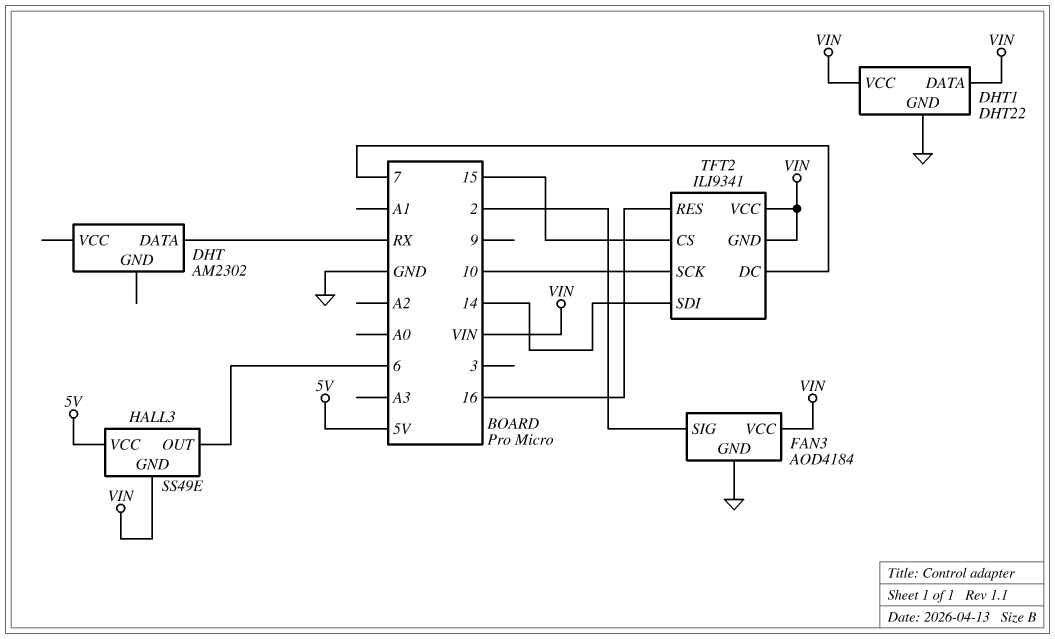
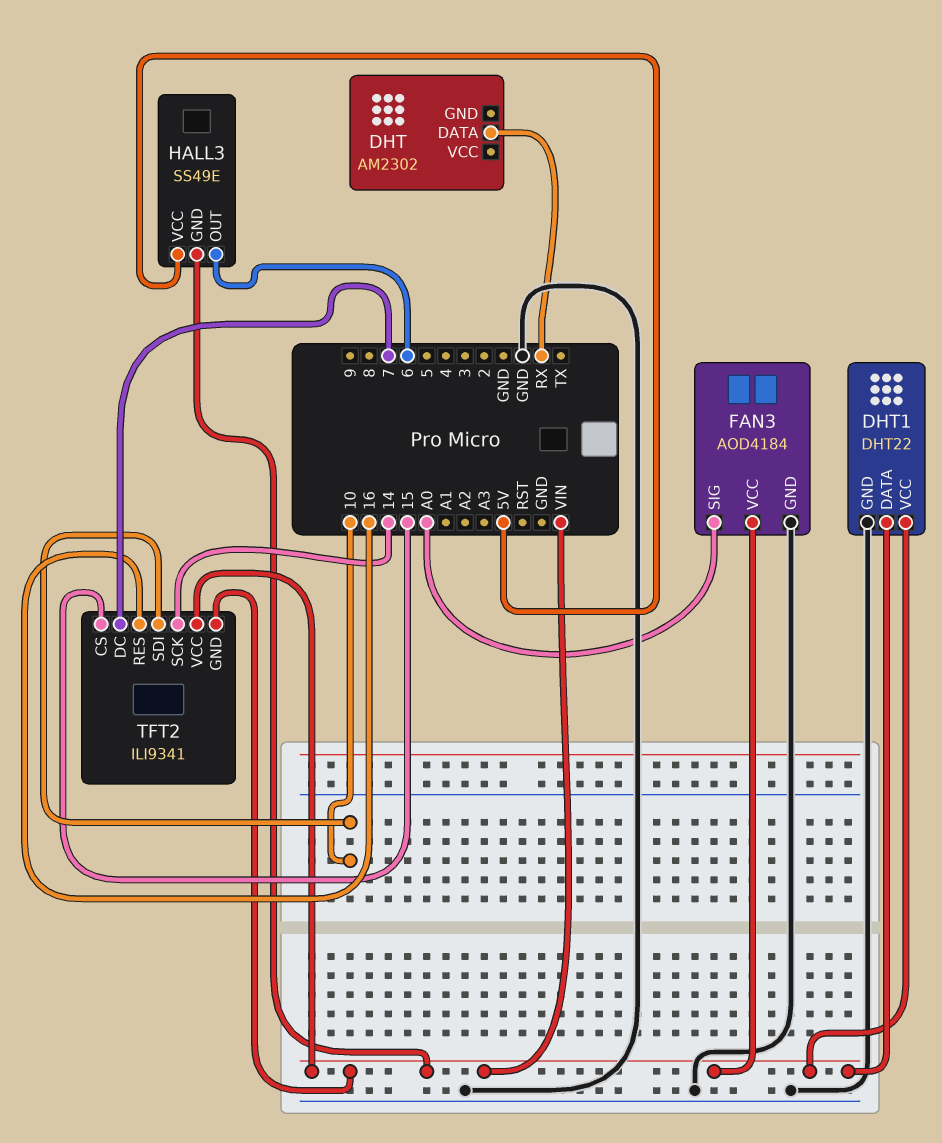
FAN3 pin SIG: 2 -> A0
TFT2 pin SCK: 10 -> 14
TFT2 pin SDI: 14 -> 10

